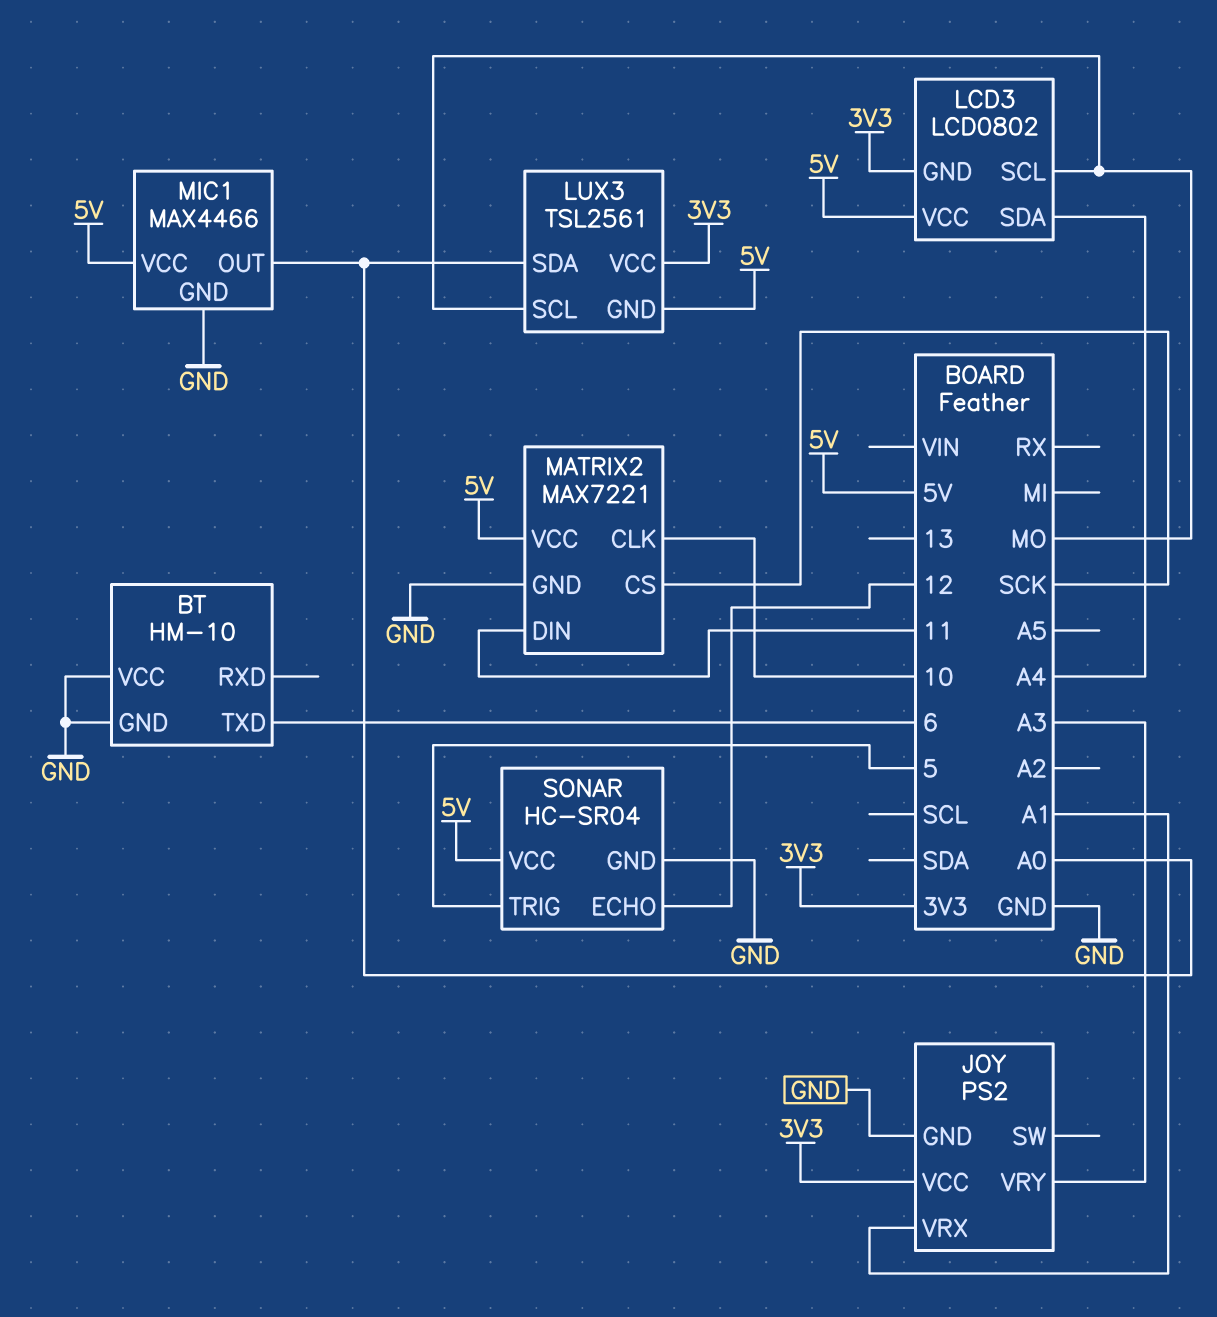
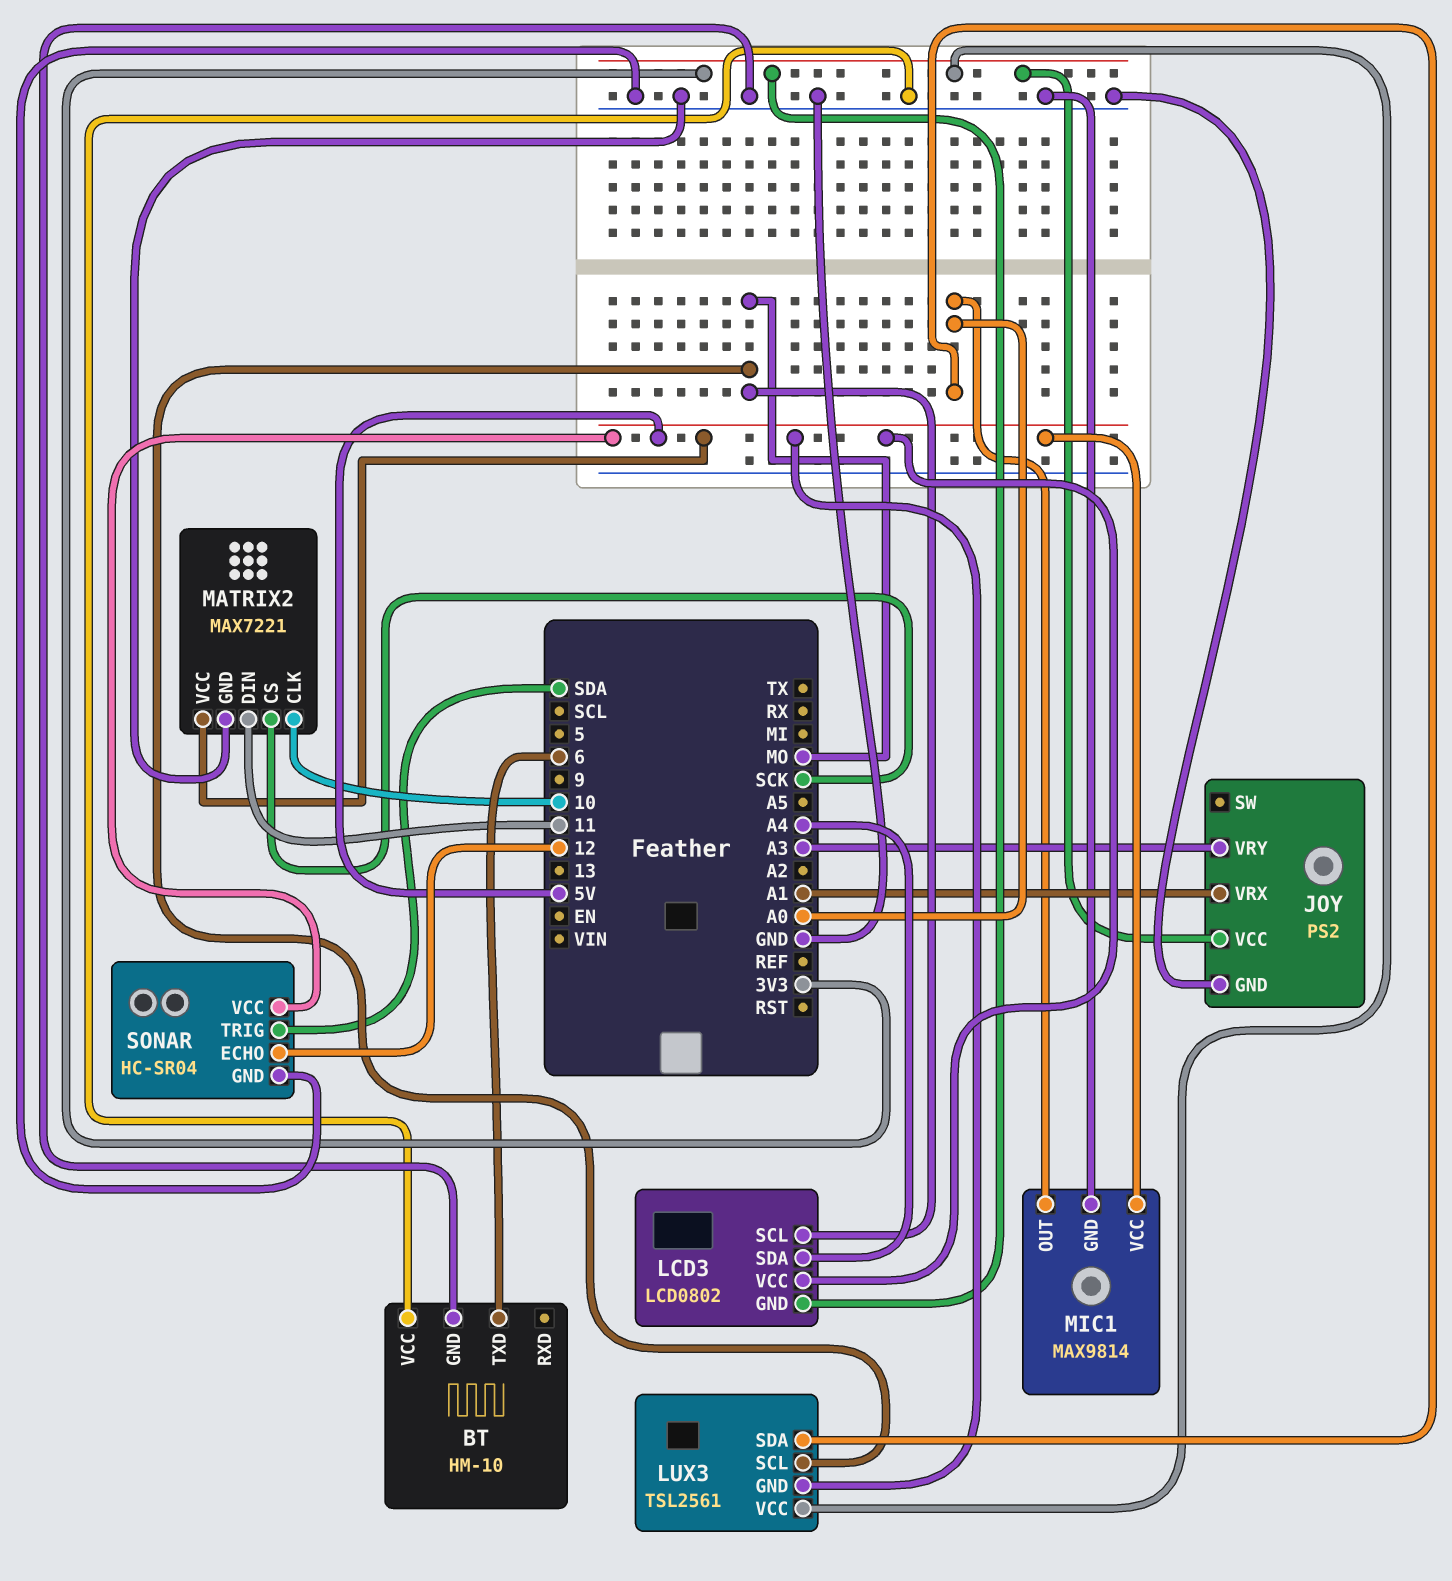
MIC1: MAX4466 -> MAX9814
SONAR pin TRIG: 5 -> SDA

